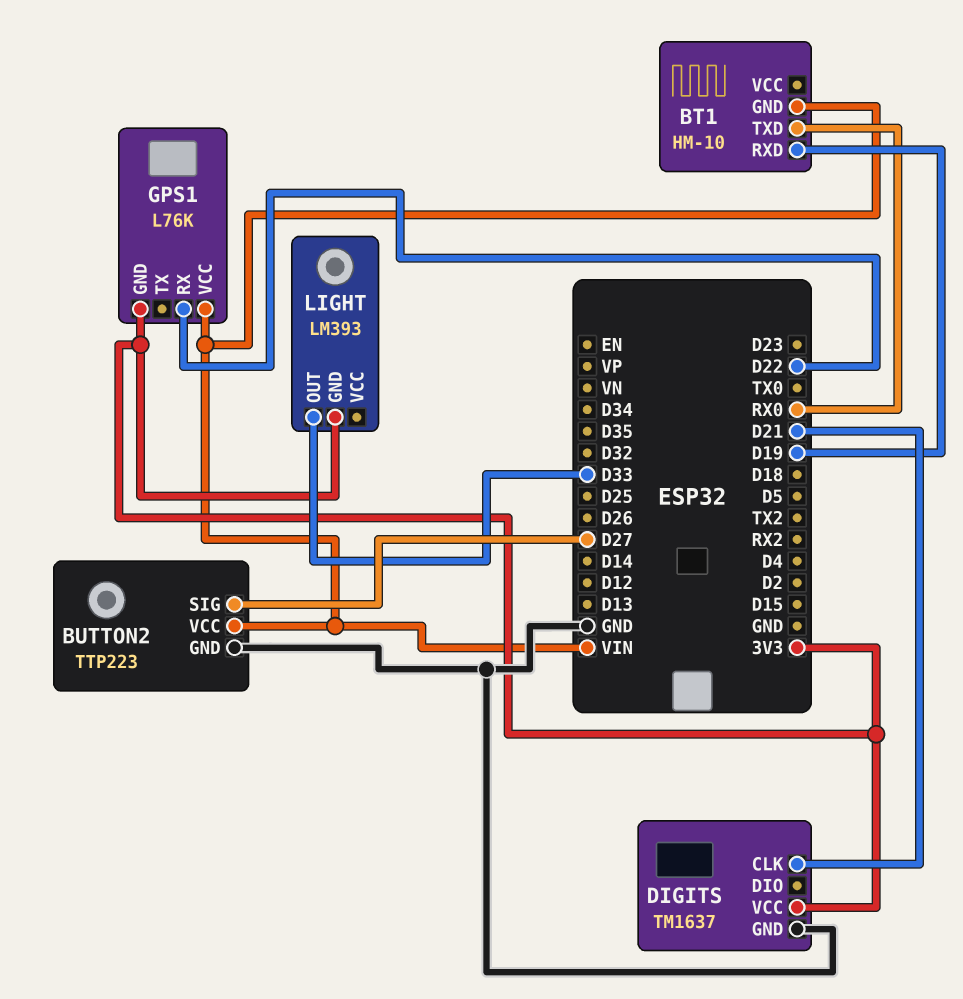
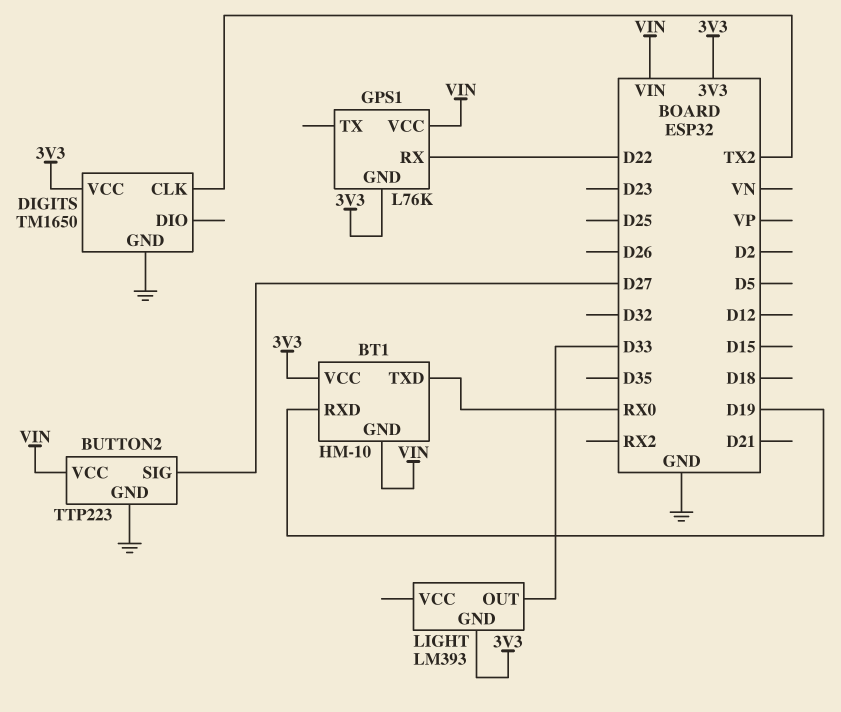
BT1 pin VCC: none -> 3V3
DIGITS: TM1637 -> TM1650
DIGITS pin CLK: D21 -> TX2

